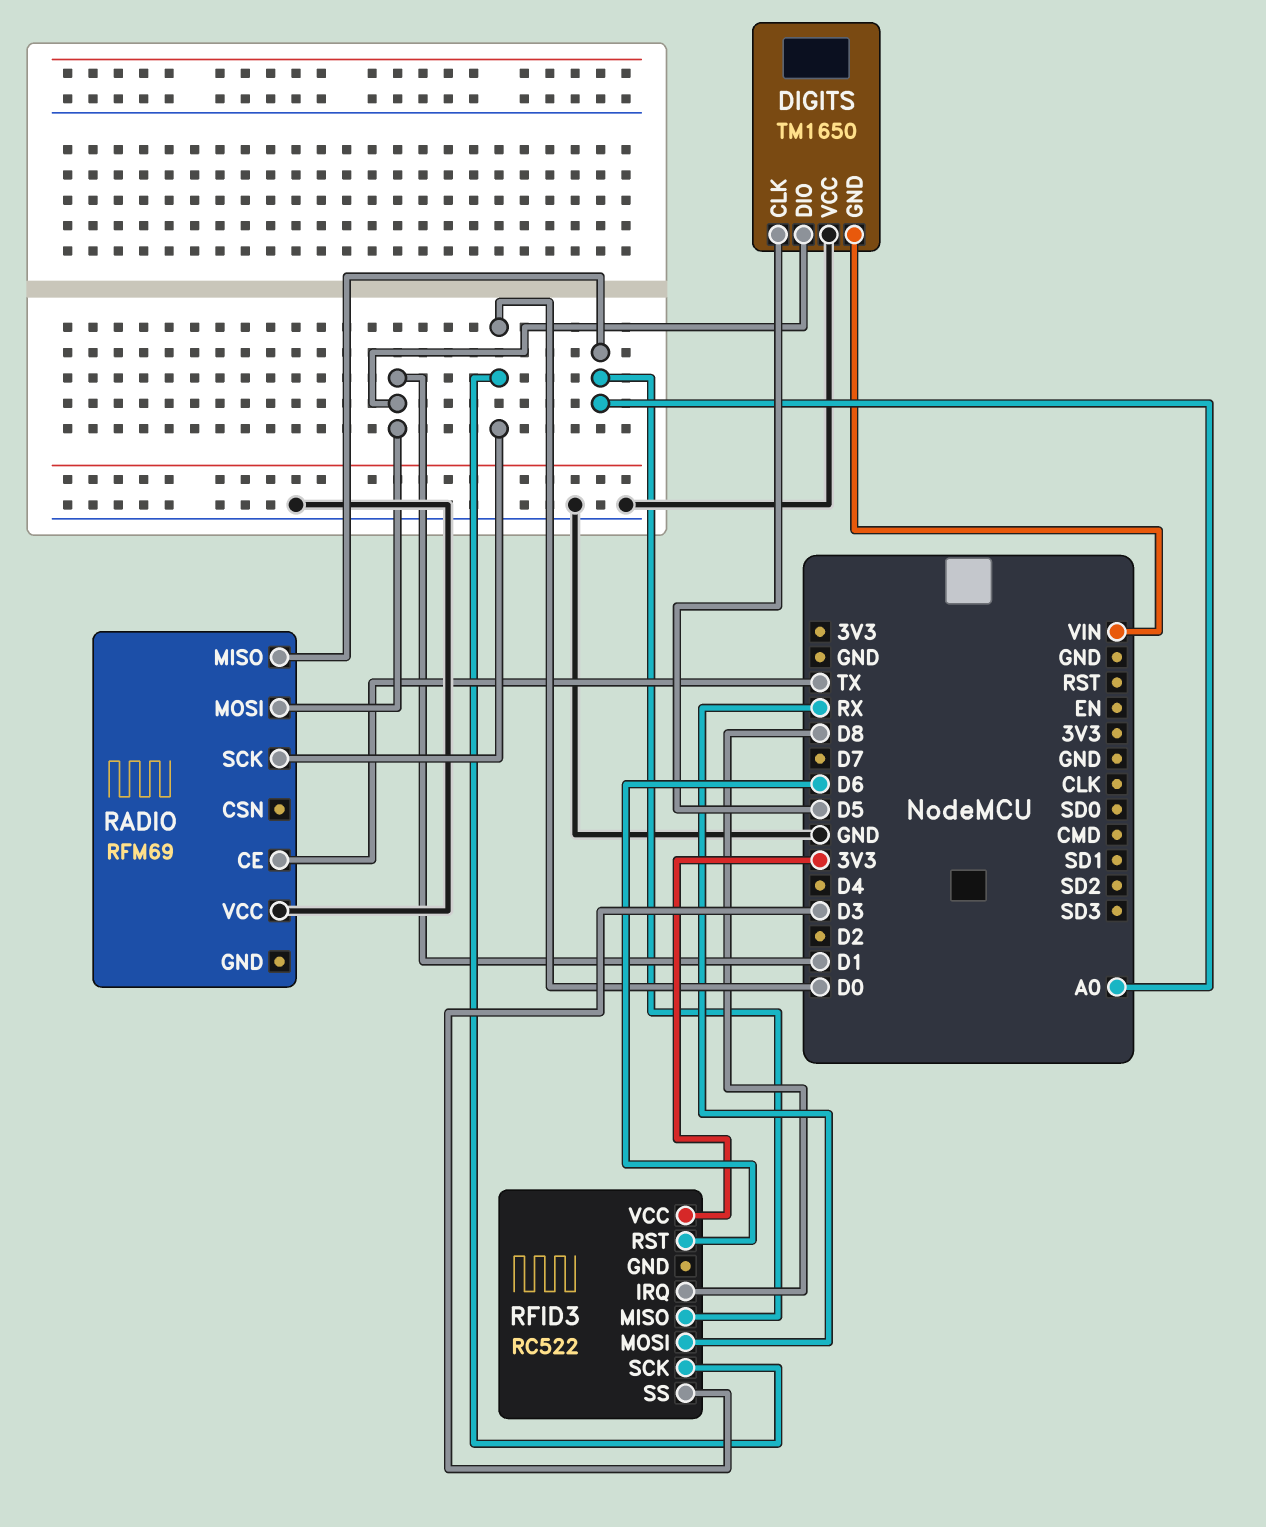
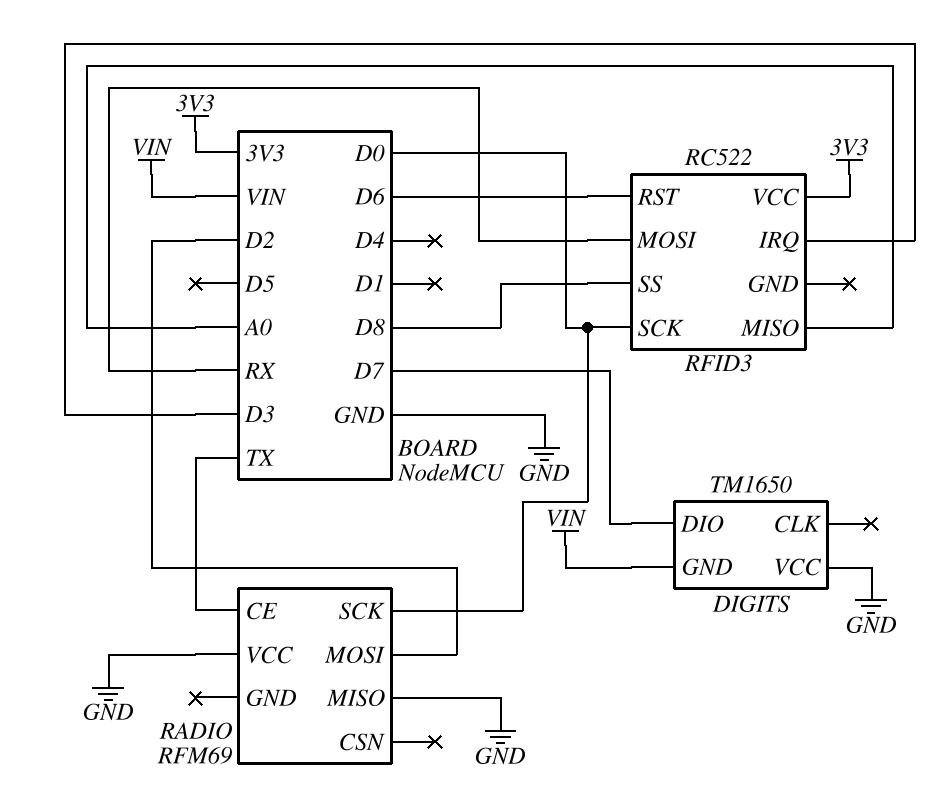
DIGITS pin CLK: D5 -> none
DIGITS pin DIO: D1 -> D7
RADIO pin MISO: A0 -> GND
RADIO pin MOSI: D1 -> D2
RFID3 pin IRQ: D8 -> D3
RFID3 pin SS: D3 -> D8

